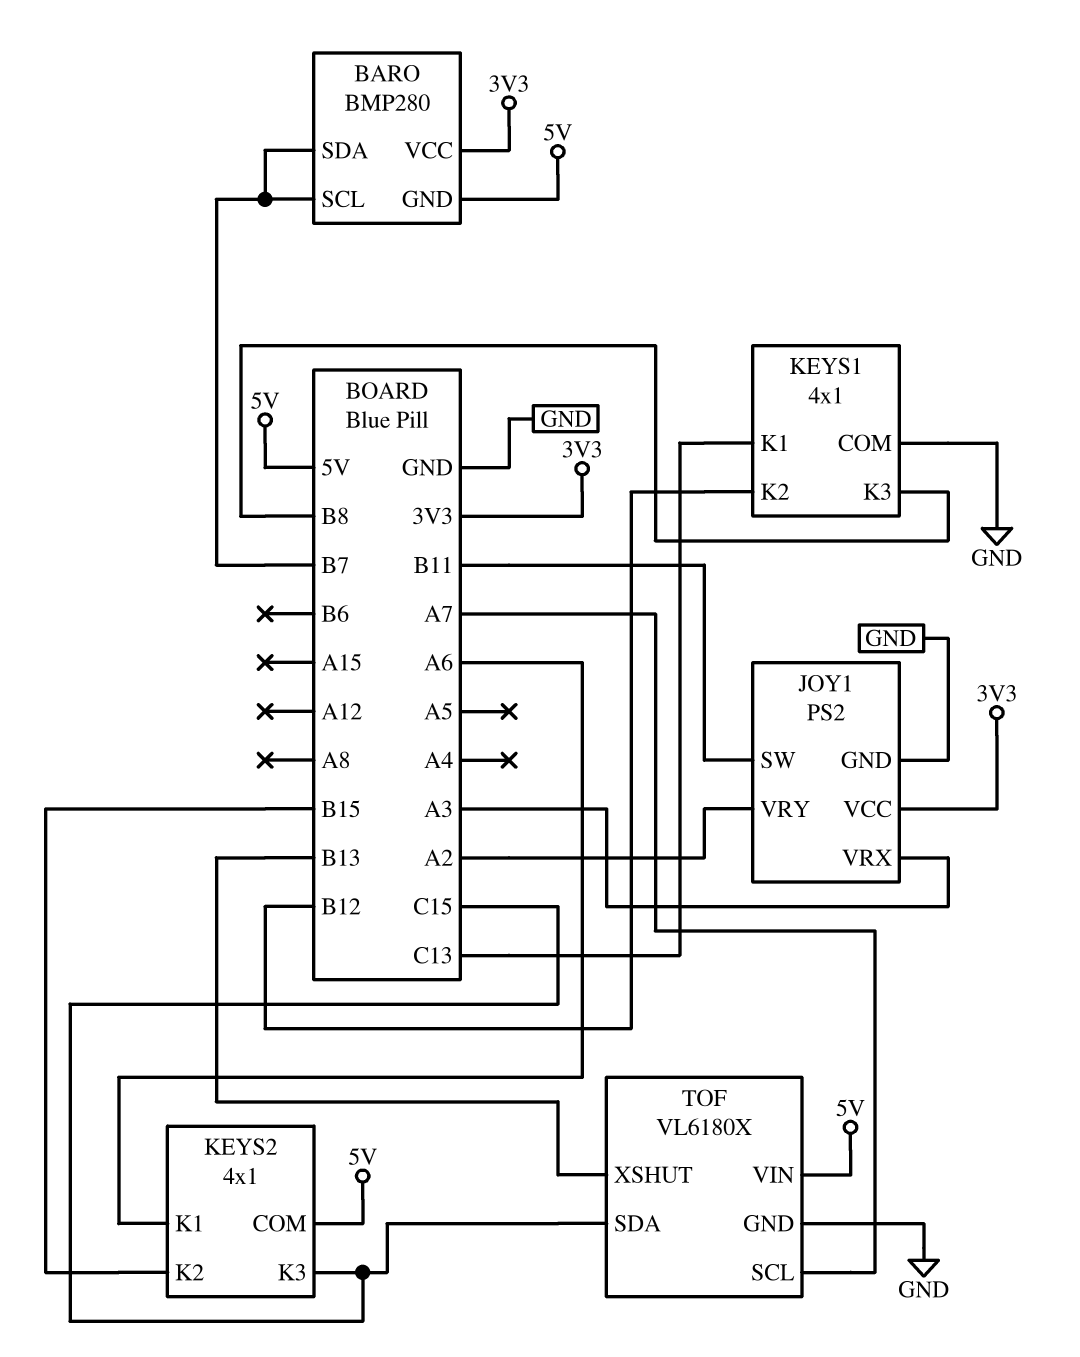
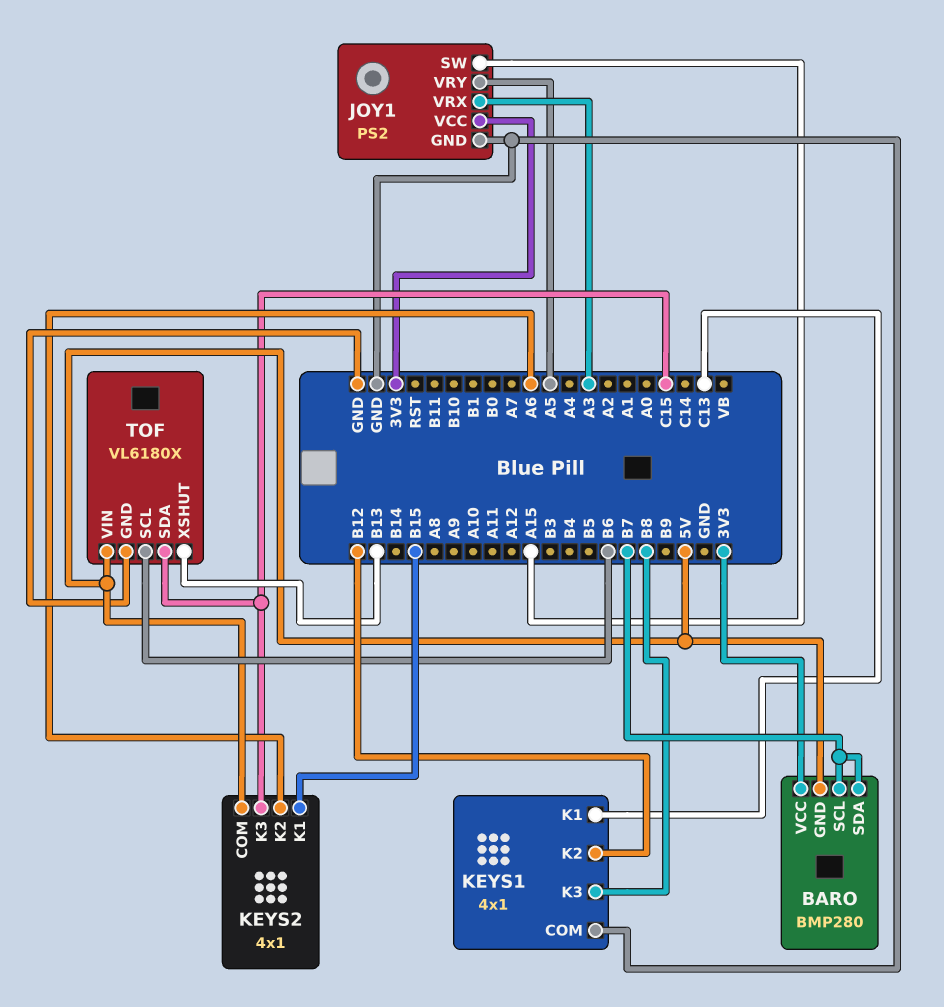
JOY1 pin SW: B11 -> A15
JOY1 pin VRY: A2 -> A5
KEYS2 pin K1: A6 -> B15
KEYS2 pin K2: B15 -> A6
TOF pin SCL: A7 -> B6

